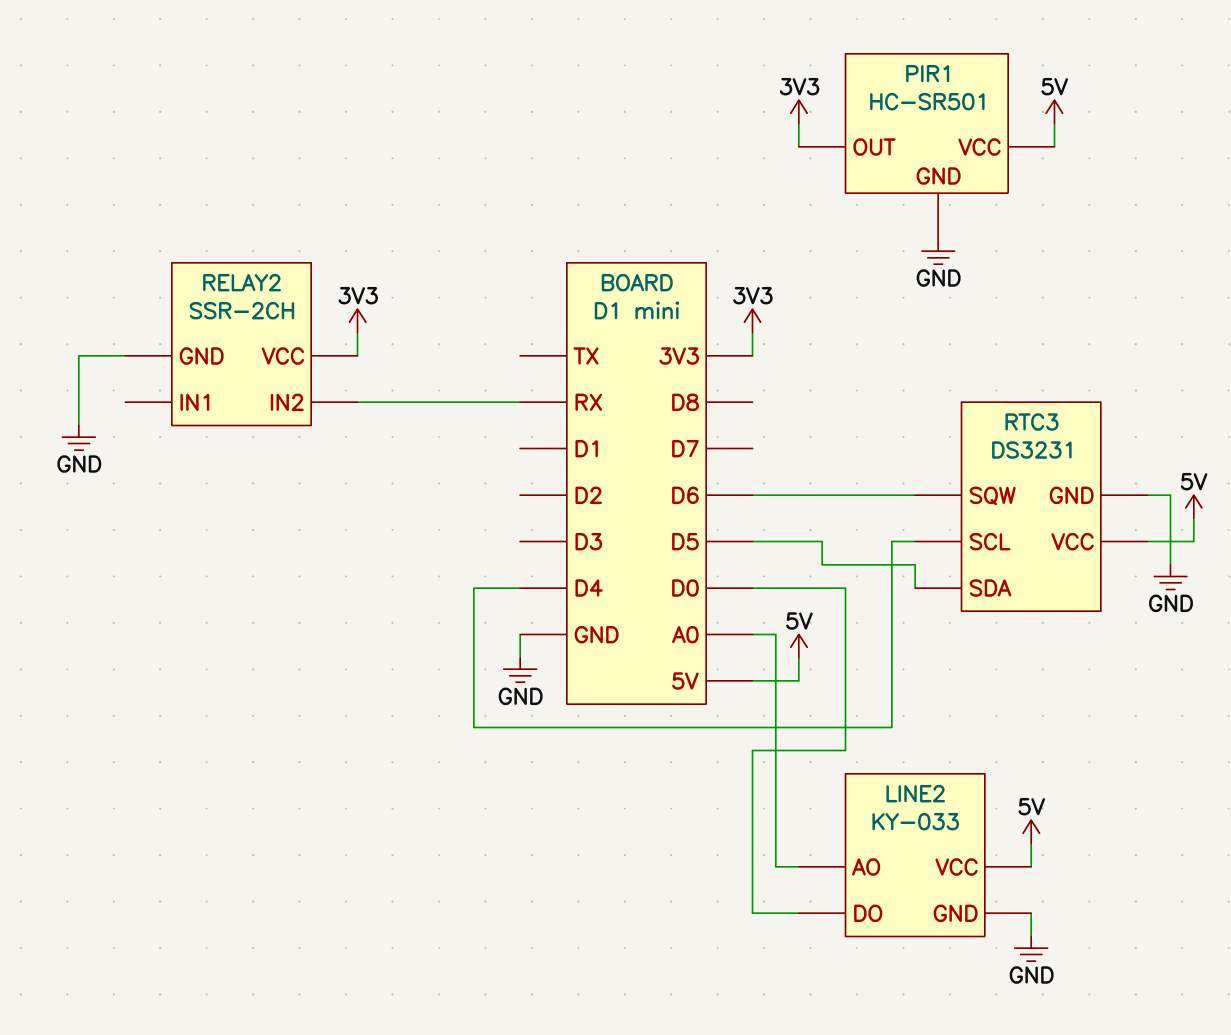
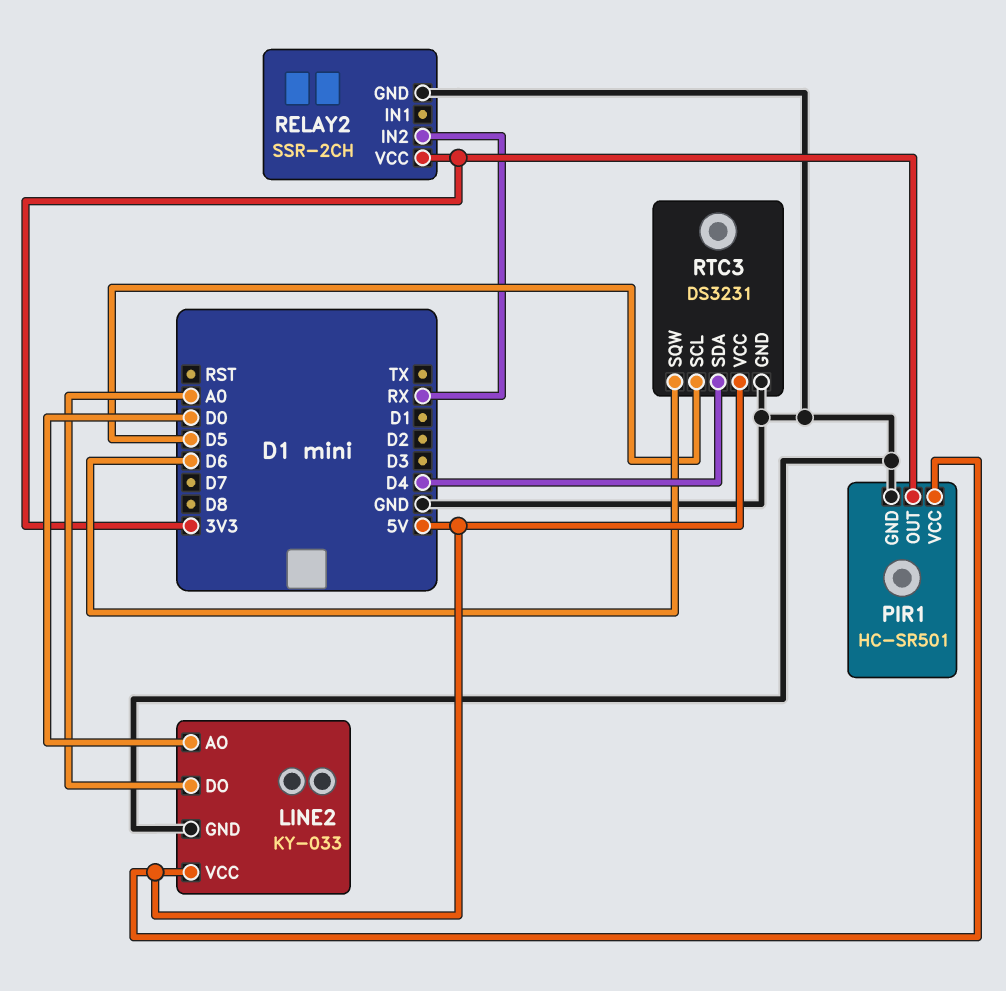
LINE2 pin AO: A0 -> D0
LINE2 pin DO: D0 -> A0
RTC3 pin SCL: D4 -> D5
RTC3 pin SDA: D5 -> D4

